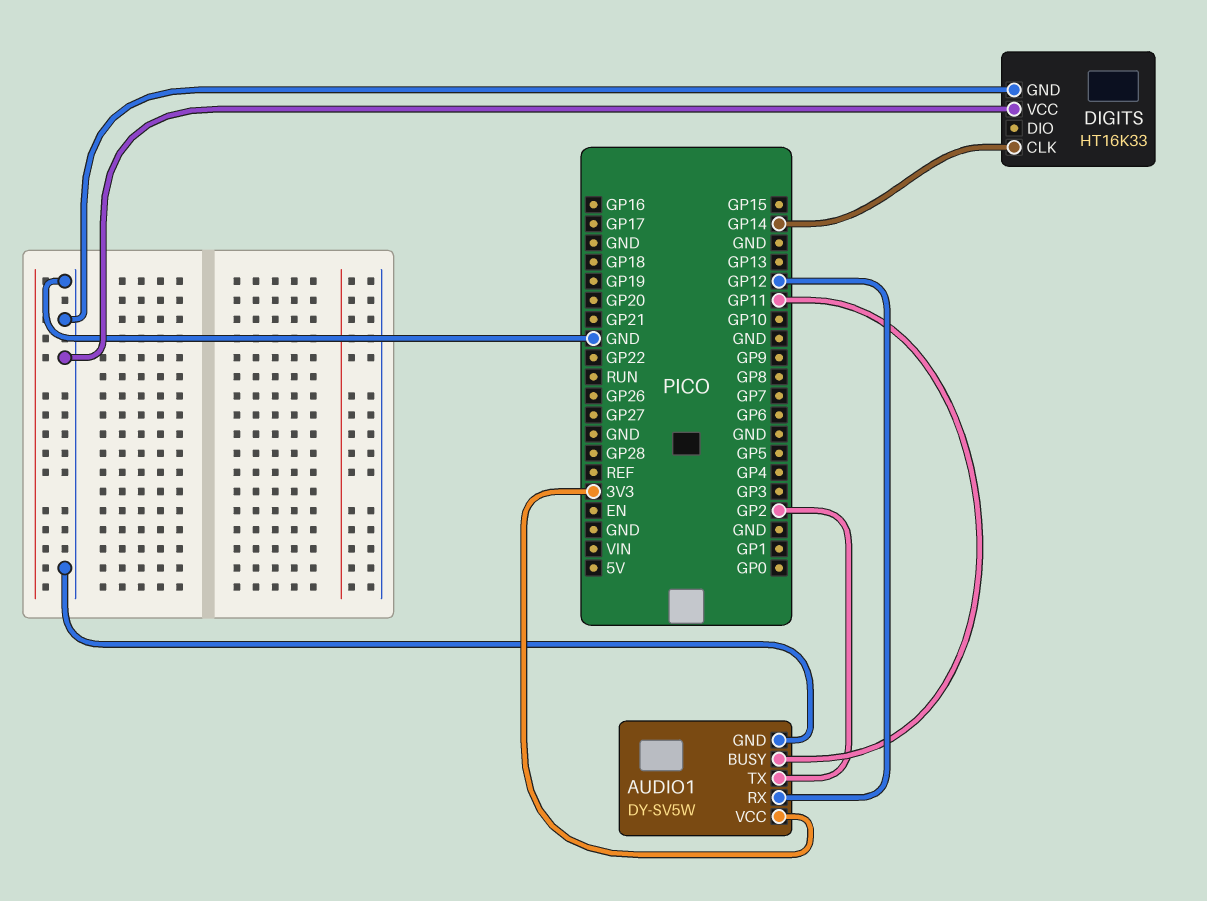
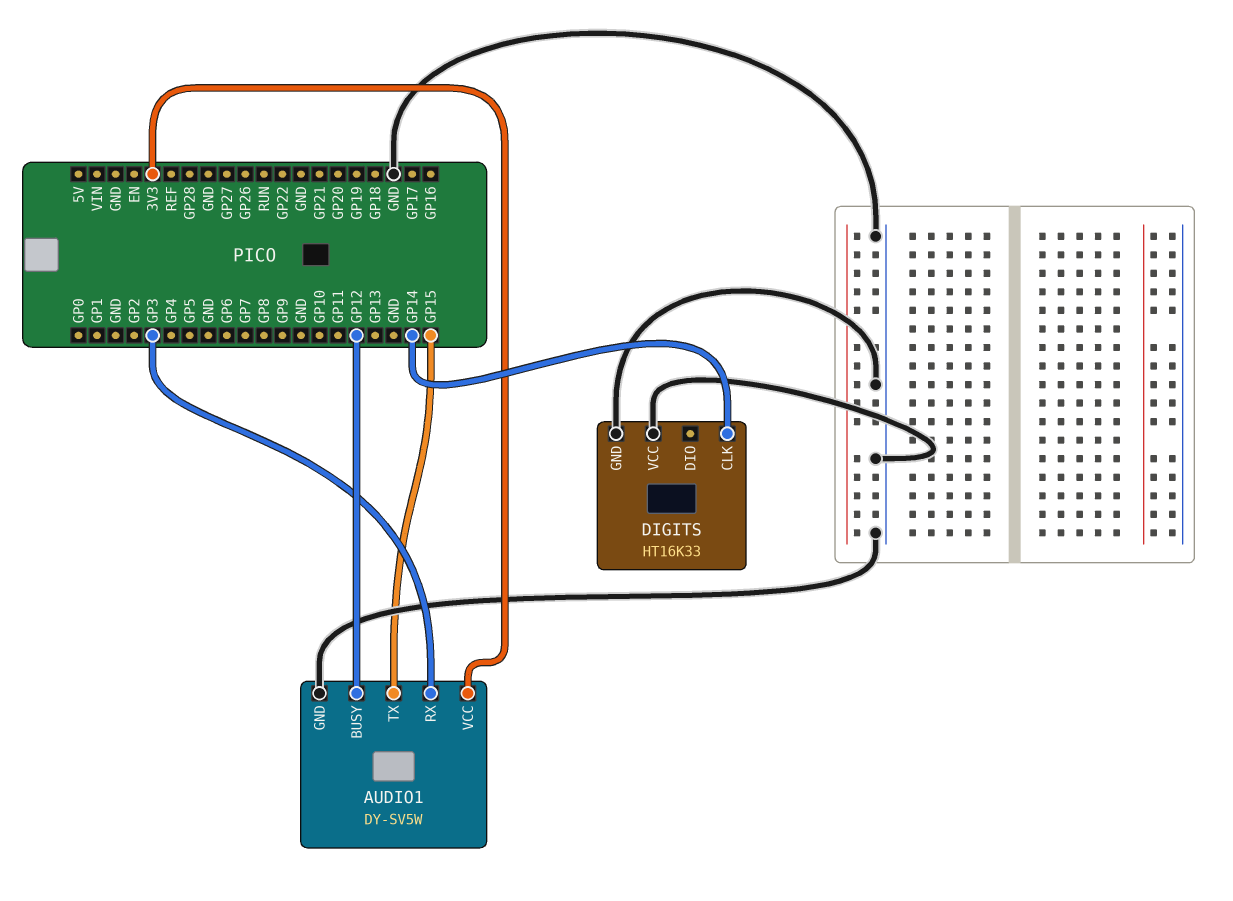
AUDIO1 pin BUSY: GP11 -> GP12
AUDIO1 pin RX: GP12 -> GP3
AUDIO1 pin TX: GP2 -> GP15

